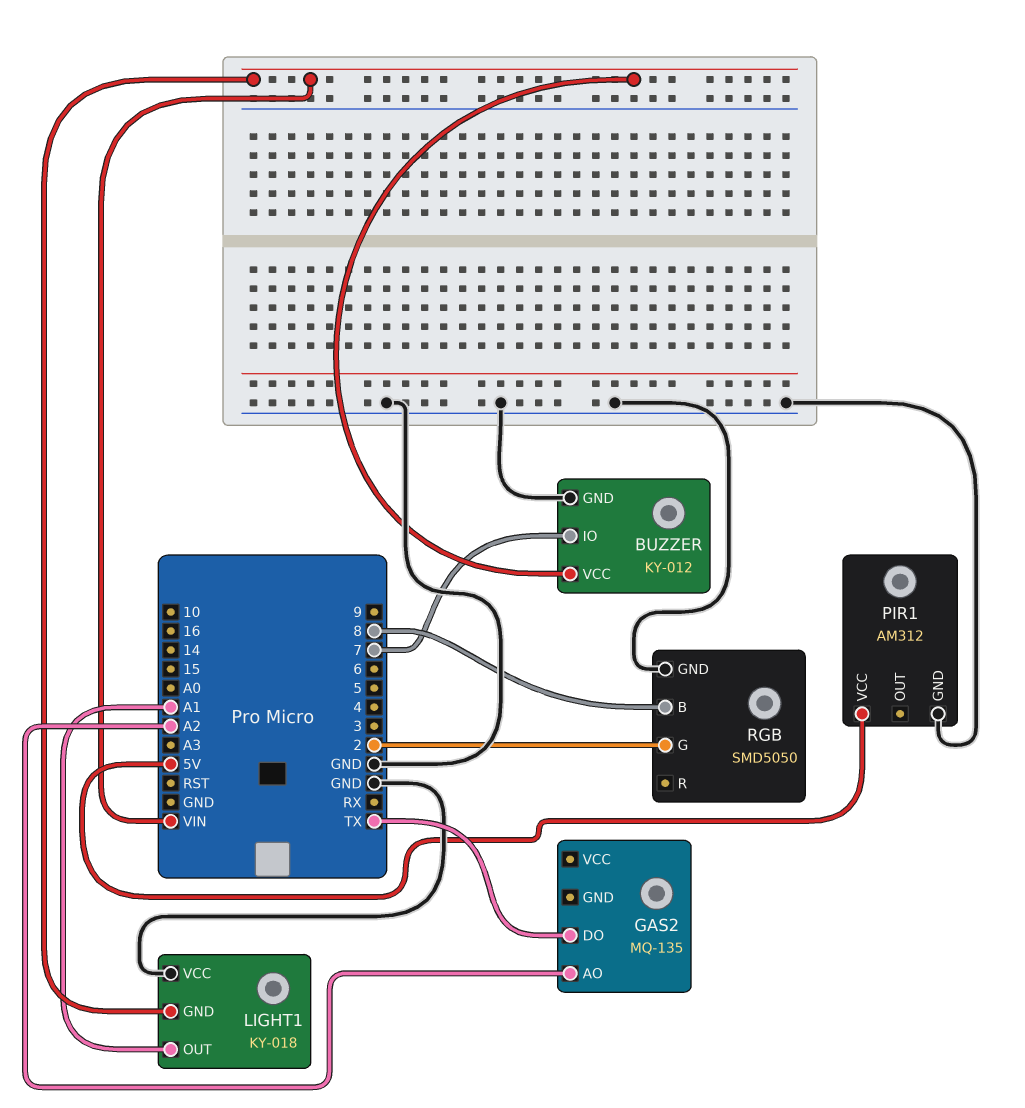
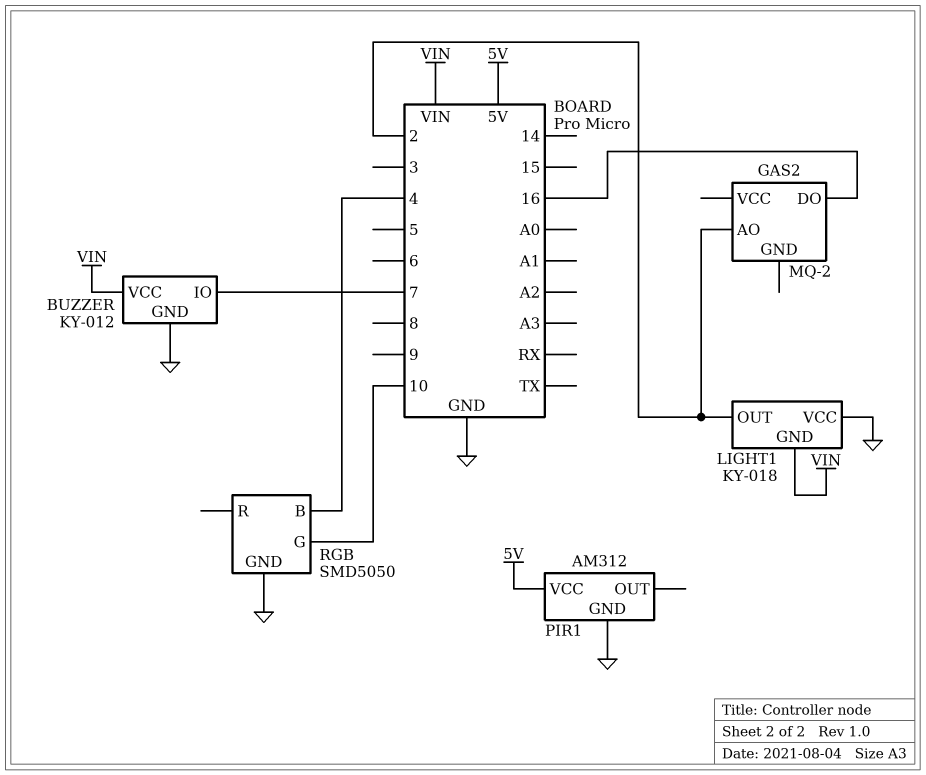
GAS2: MQ-135 -> MQ-2
GAS2 pin AO: A2 -> 2
GAS2 pin DO: TX -> 16
LIGHT1 pin OUT: A1 -> 2
RGB pin B: 8 -> 4
RGB pin G: 2 -> 10

